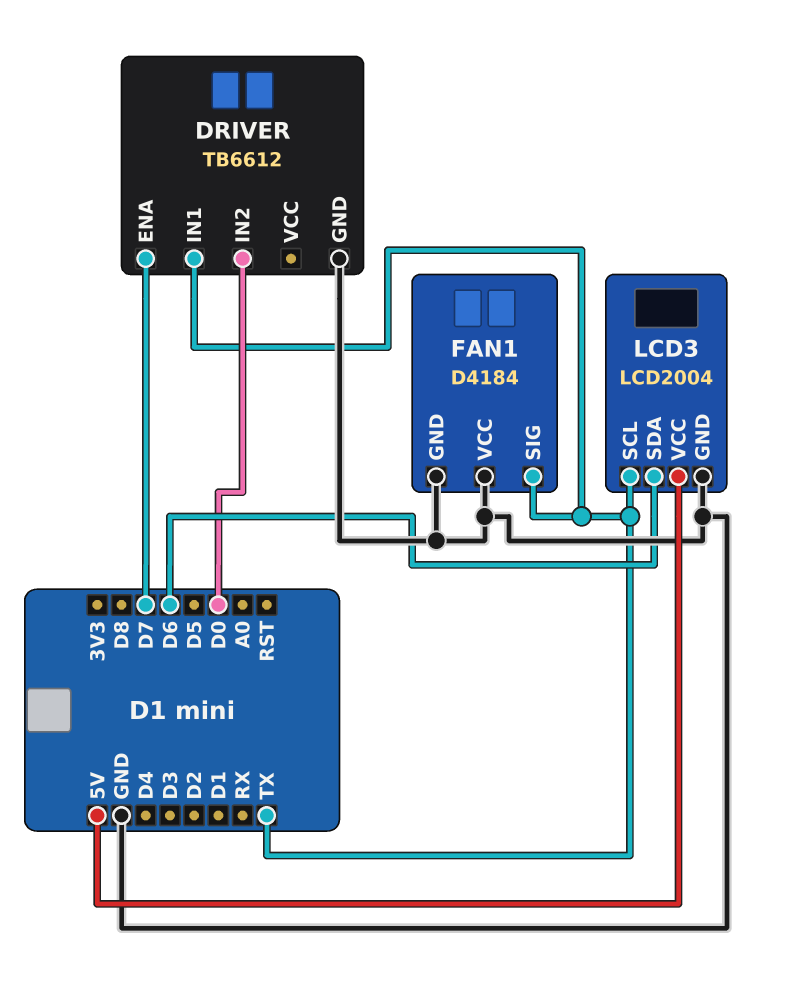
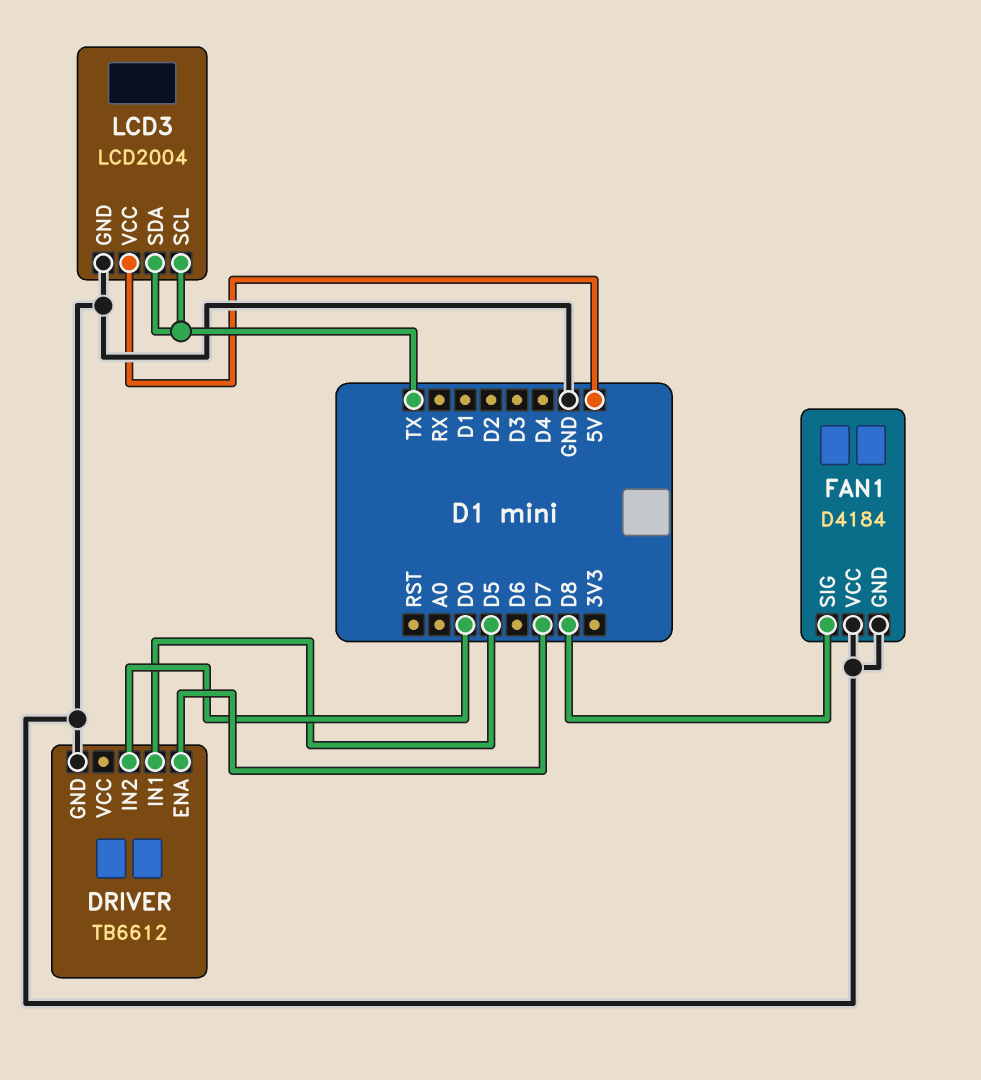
DRIVER pin IN1: TX -> D5
FAN1 pin SIG: TX -> D8
LCD3 pin SDA: D6 -> TX

